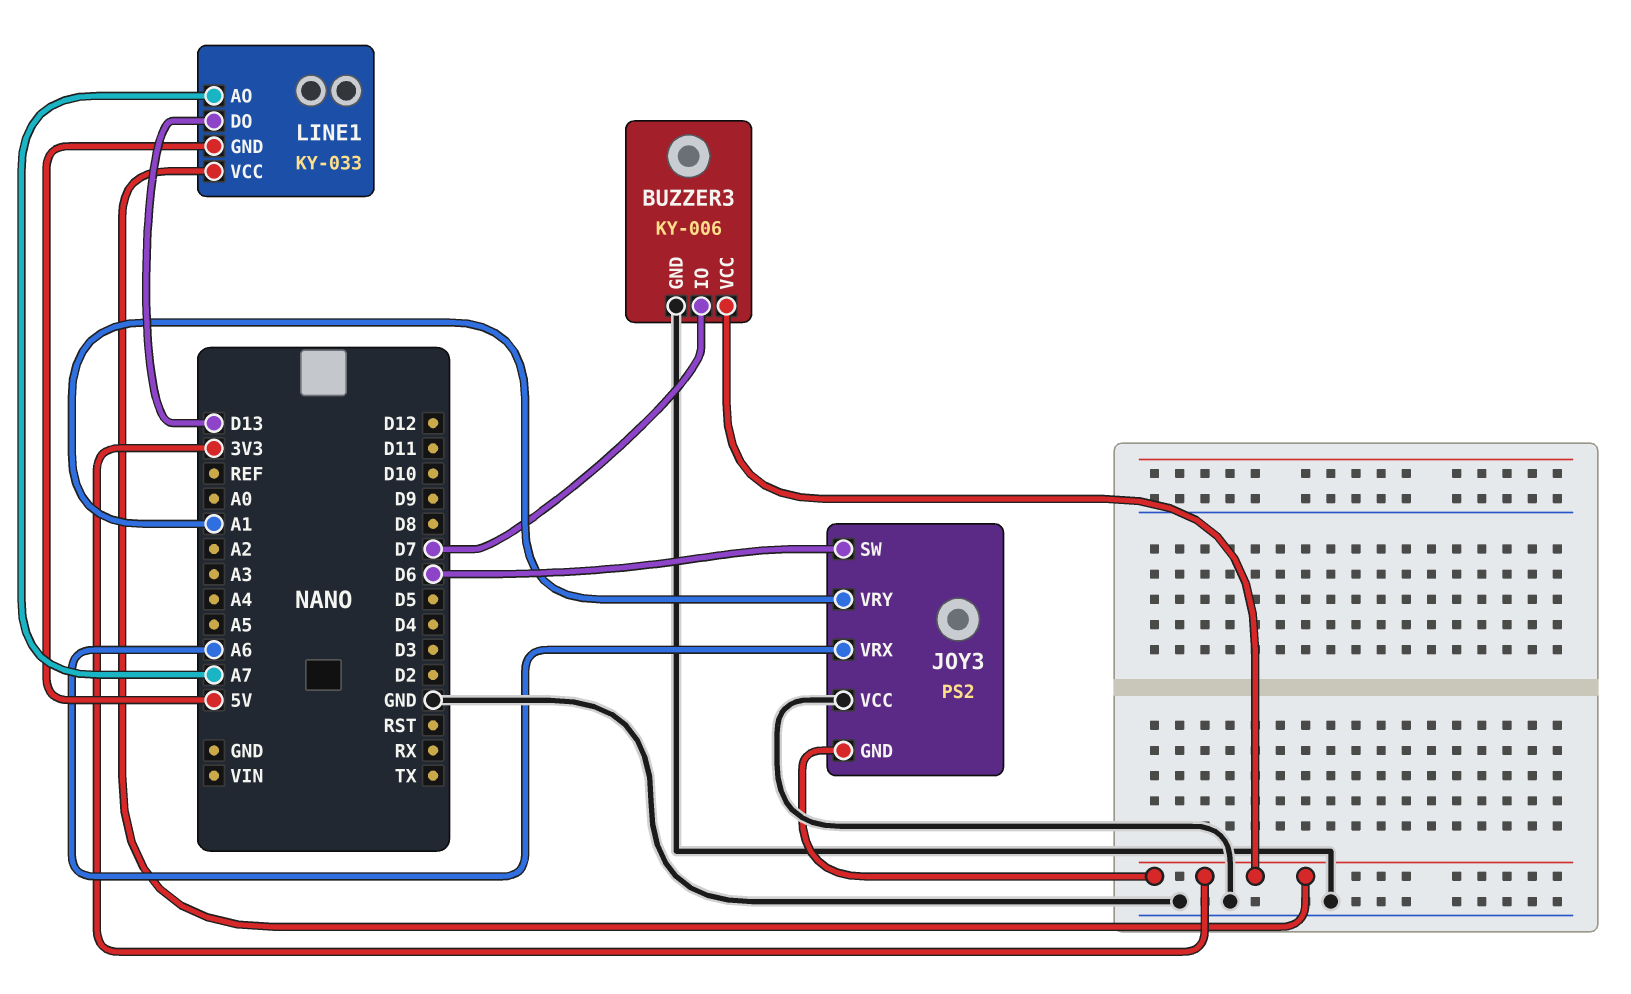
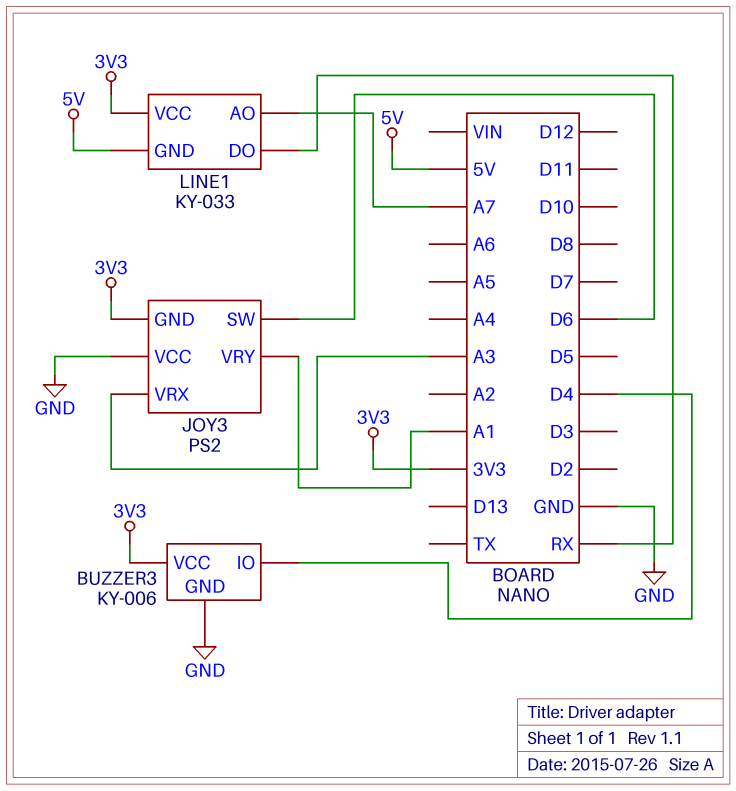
BUZZER3 pin IO: D7 -> D4
JOY3 pin VRX: A6 -> A3
LINE1 pin DO: D13 -> RX

